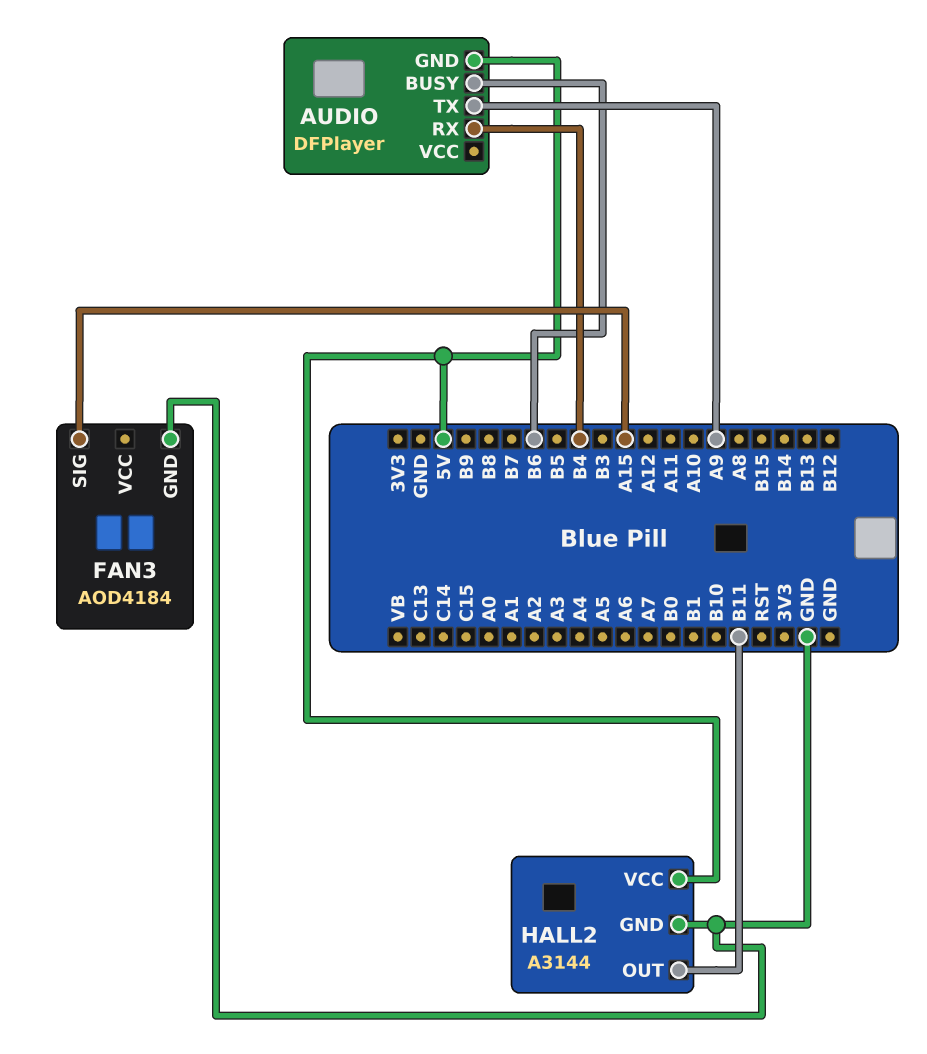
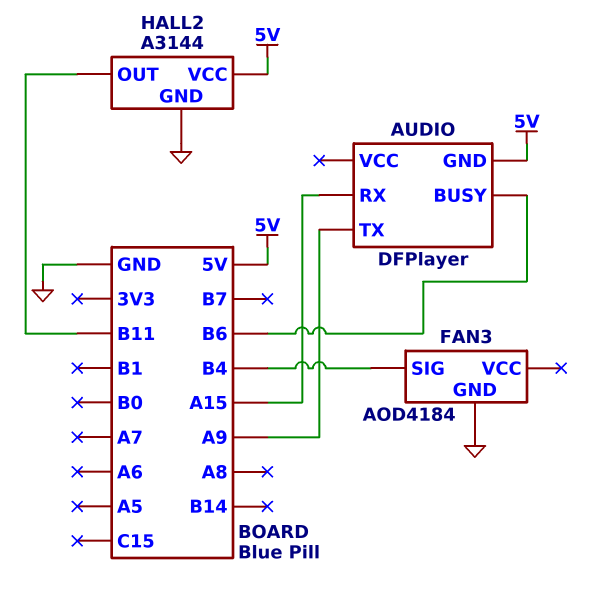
AUDIO pin RX: B4 -> A15
FAN3 pin SIG: A15 -> B4

